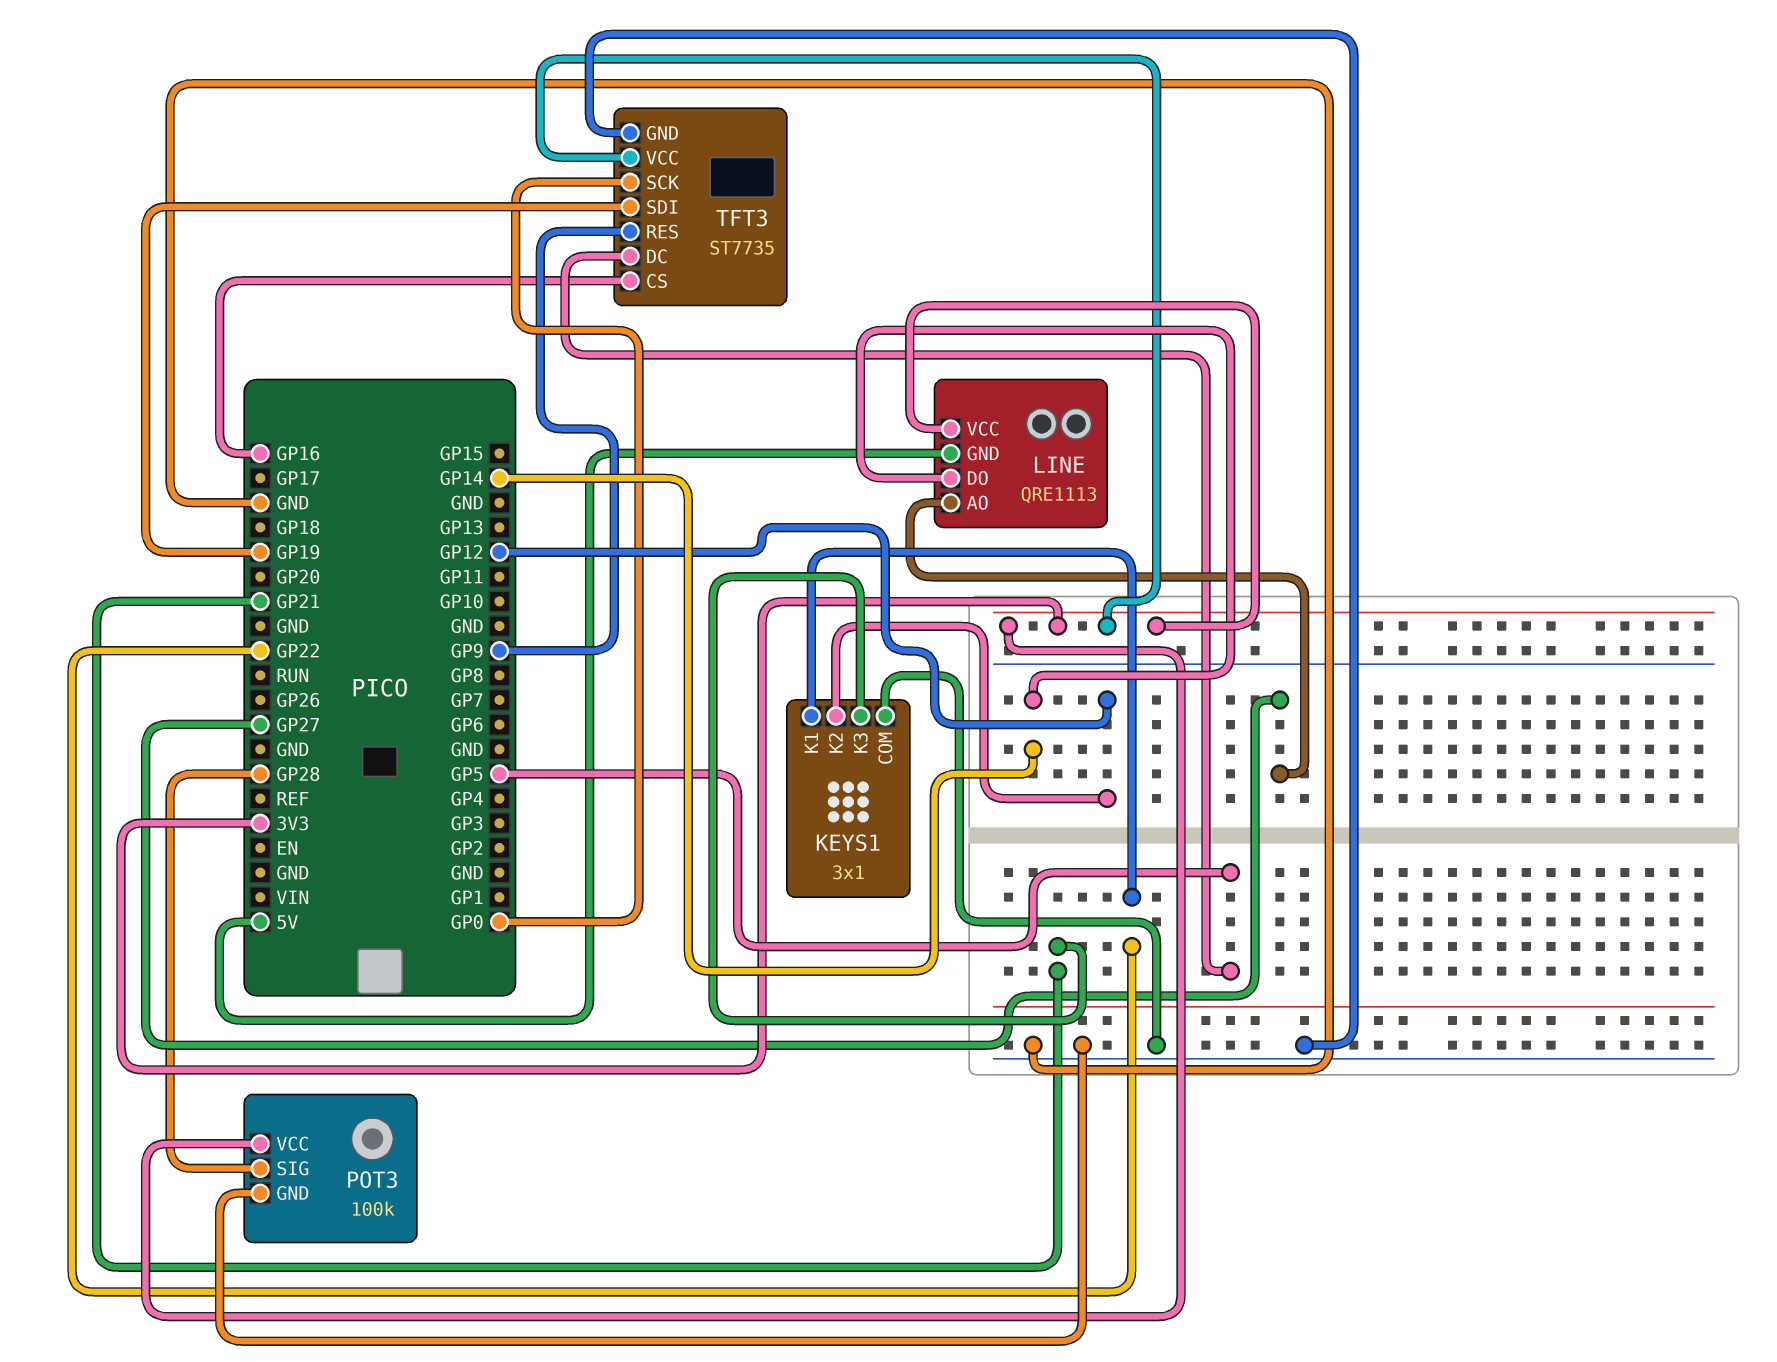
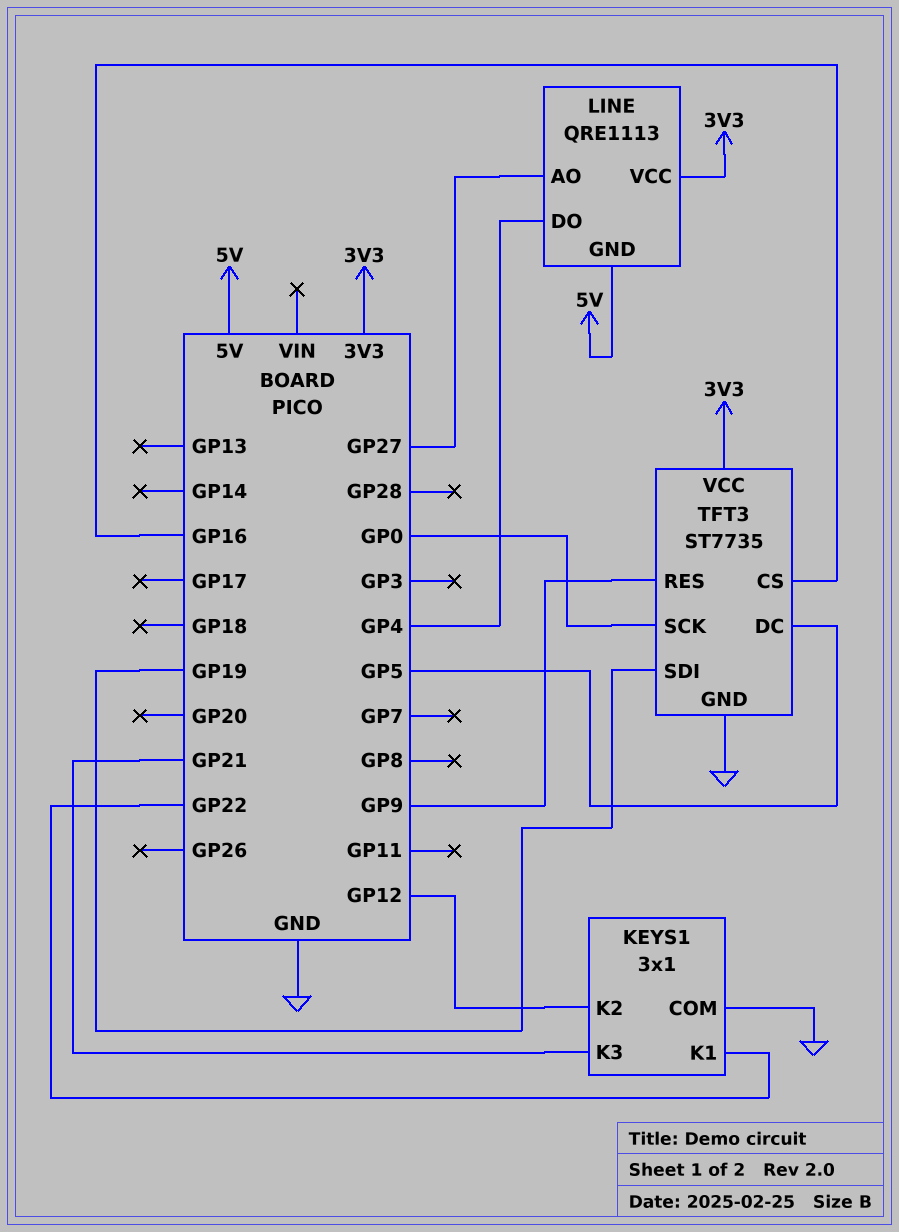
LINE pin DO: GP14 -> GP4
POT3: 100k -> none
POT3 pin GND: GND -> none
POT3 pin SIG: GP28 -> none
POT3 pin VCC: 3V3 -> none

